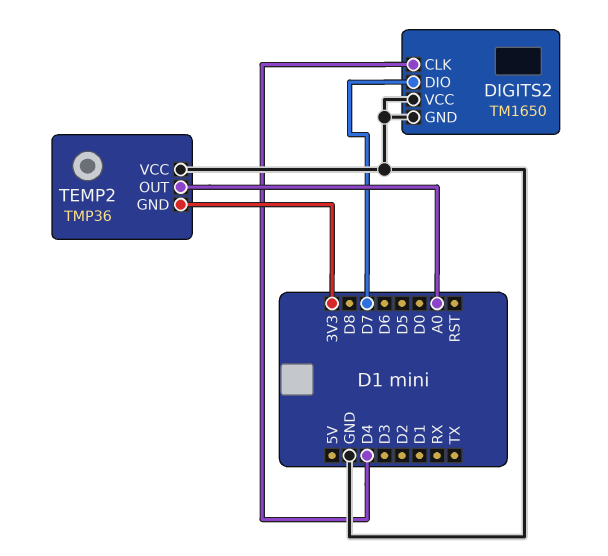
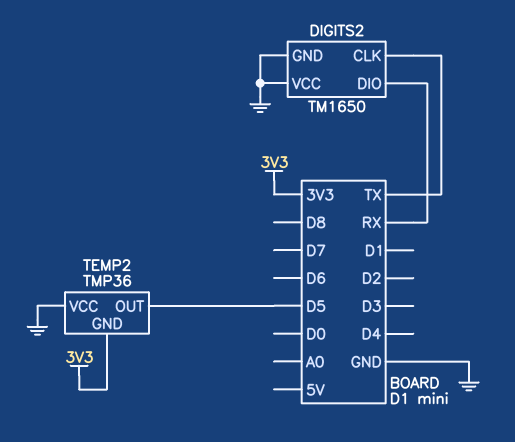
DIGITS2 pin CLK: D4 -> TX
DIGITS2 pin DIO: D7 -> RX
TEMP2 pin OUT: A0 -> D5

